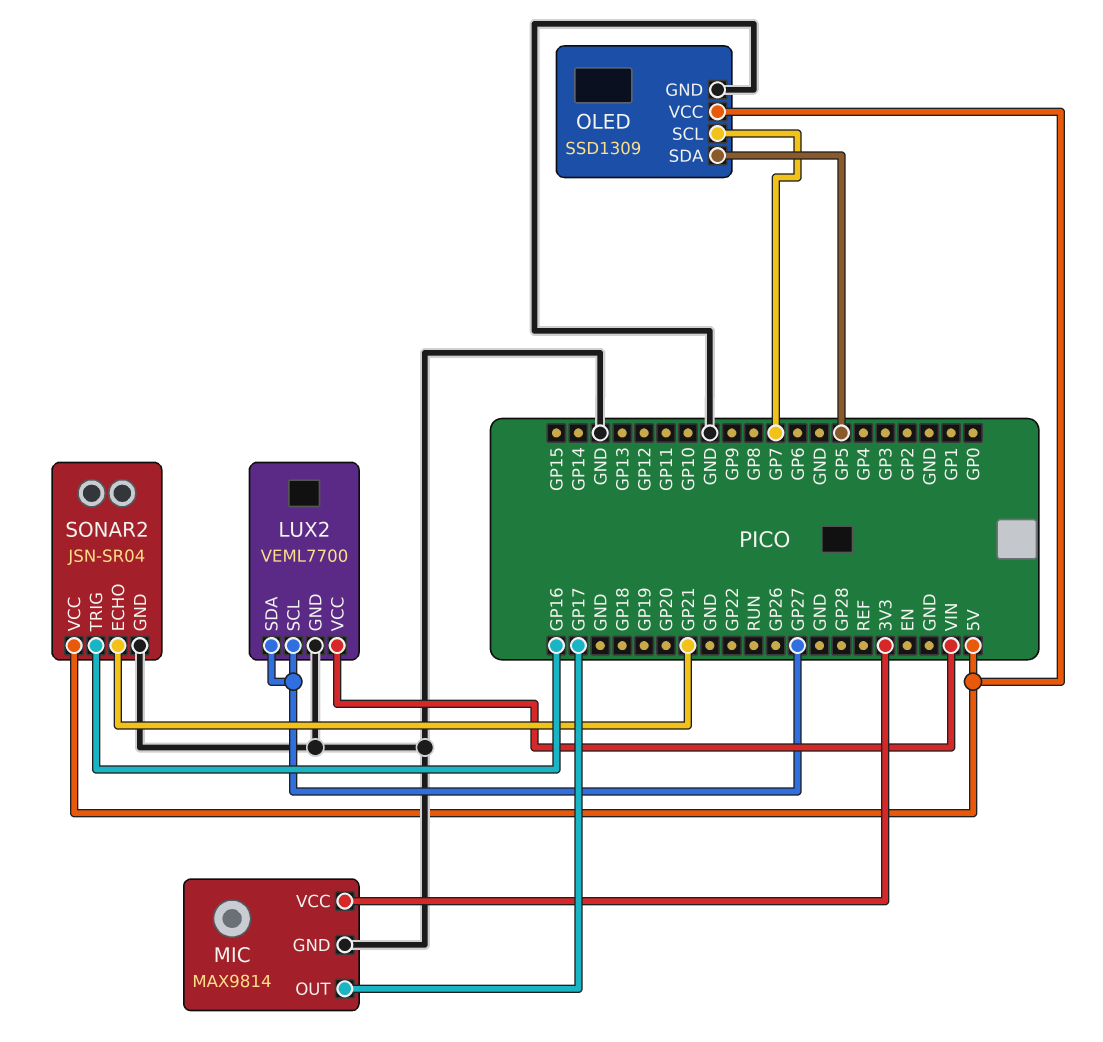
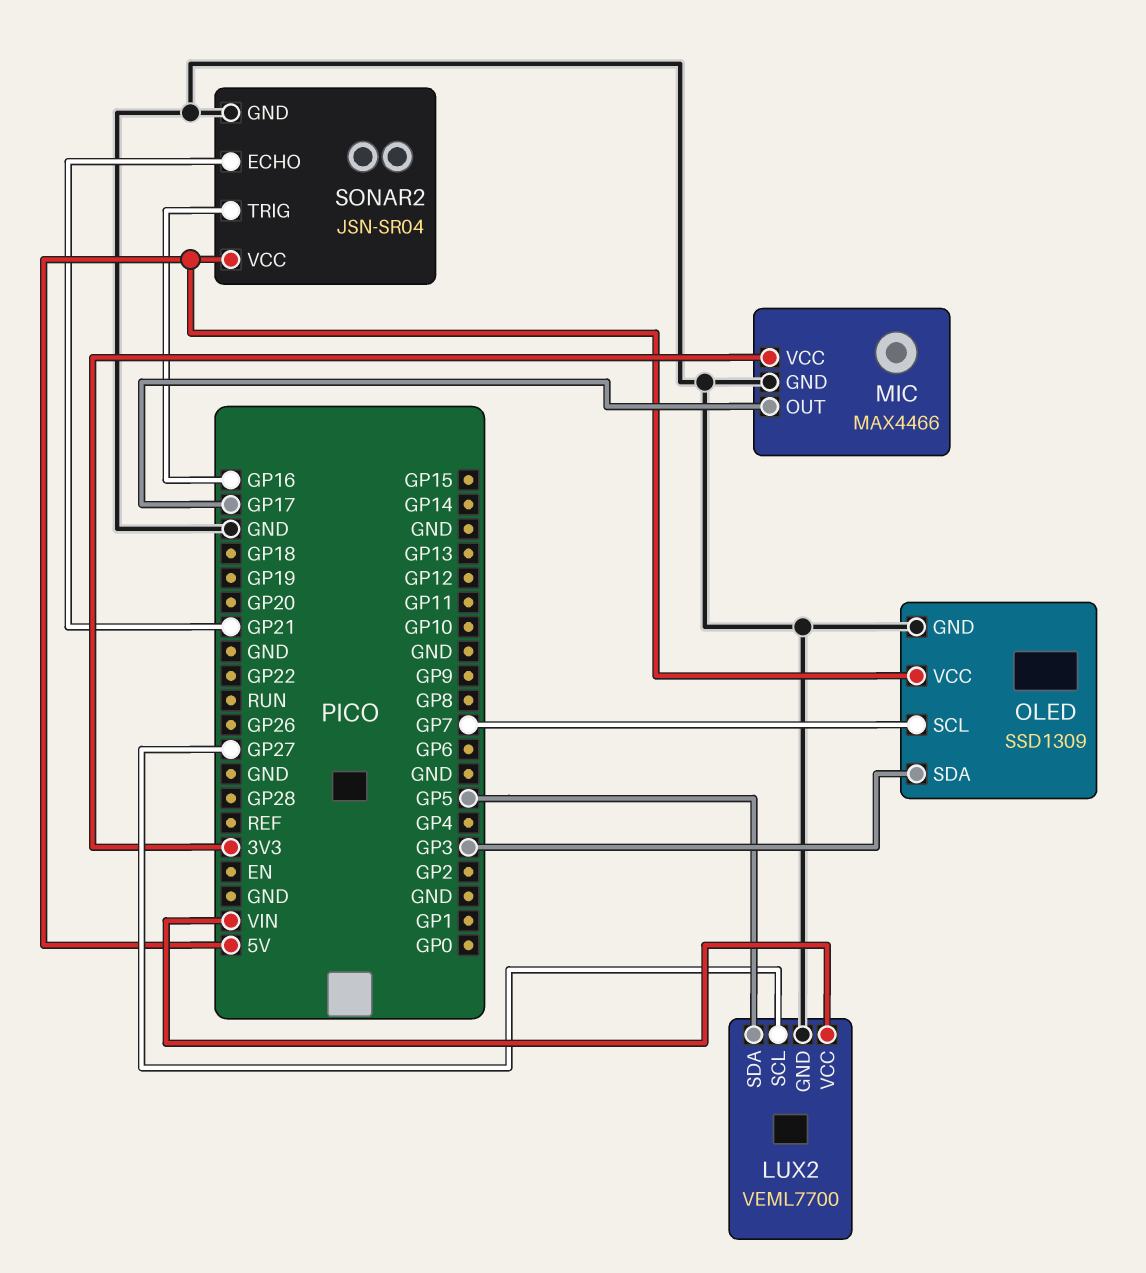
LUX2 pin SDA: GP27 -> GP5
MIC: MAX9814 -> MAX4466
OLED pin SDA: GP5 -> GP3

